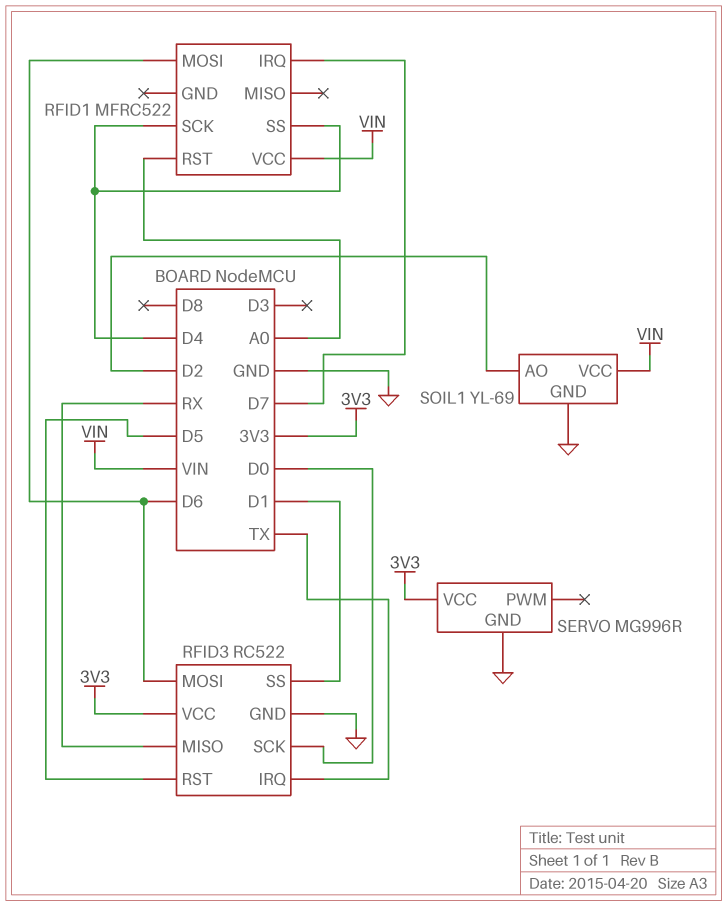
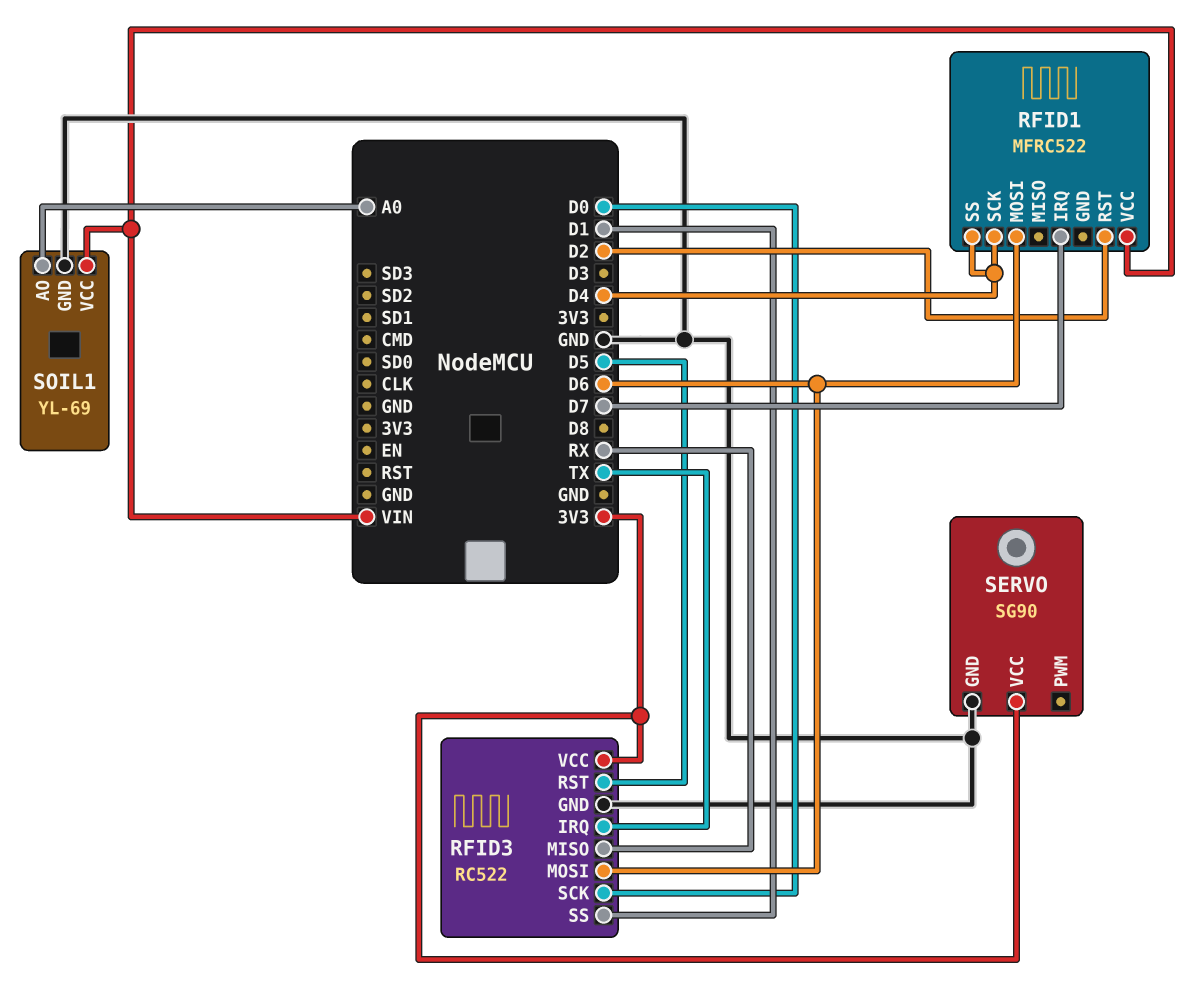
RFID1 pin RST: A0 -> D2
SERVO: MG996R -> SG90
SOIL1 pin AO: D2 -> A0

